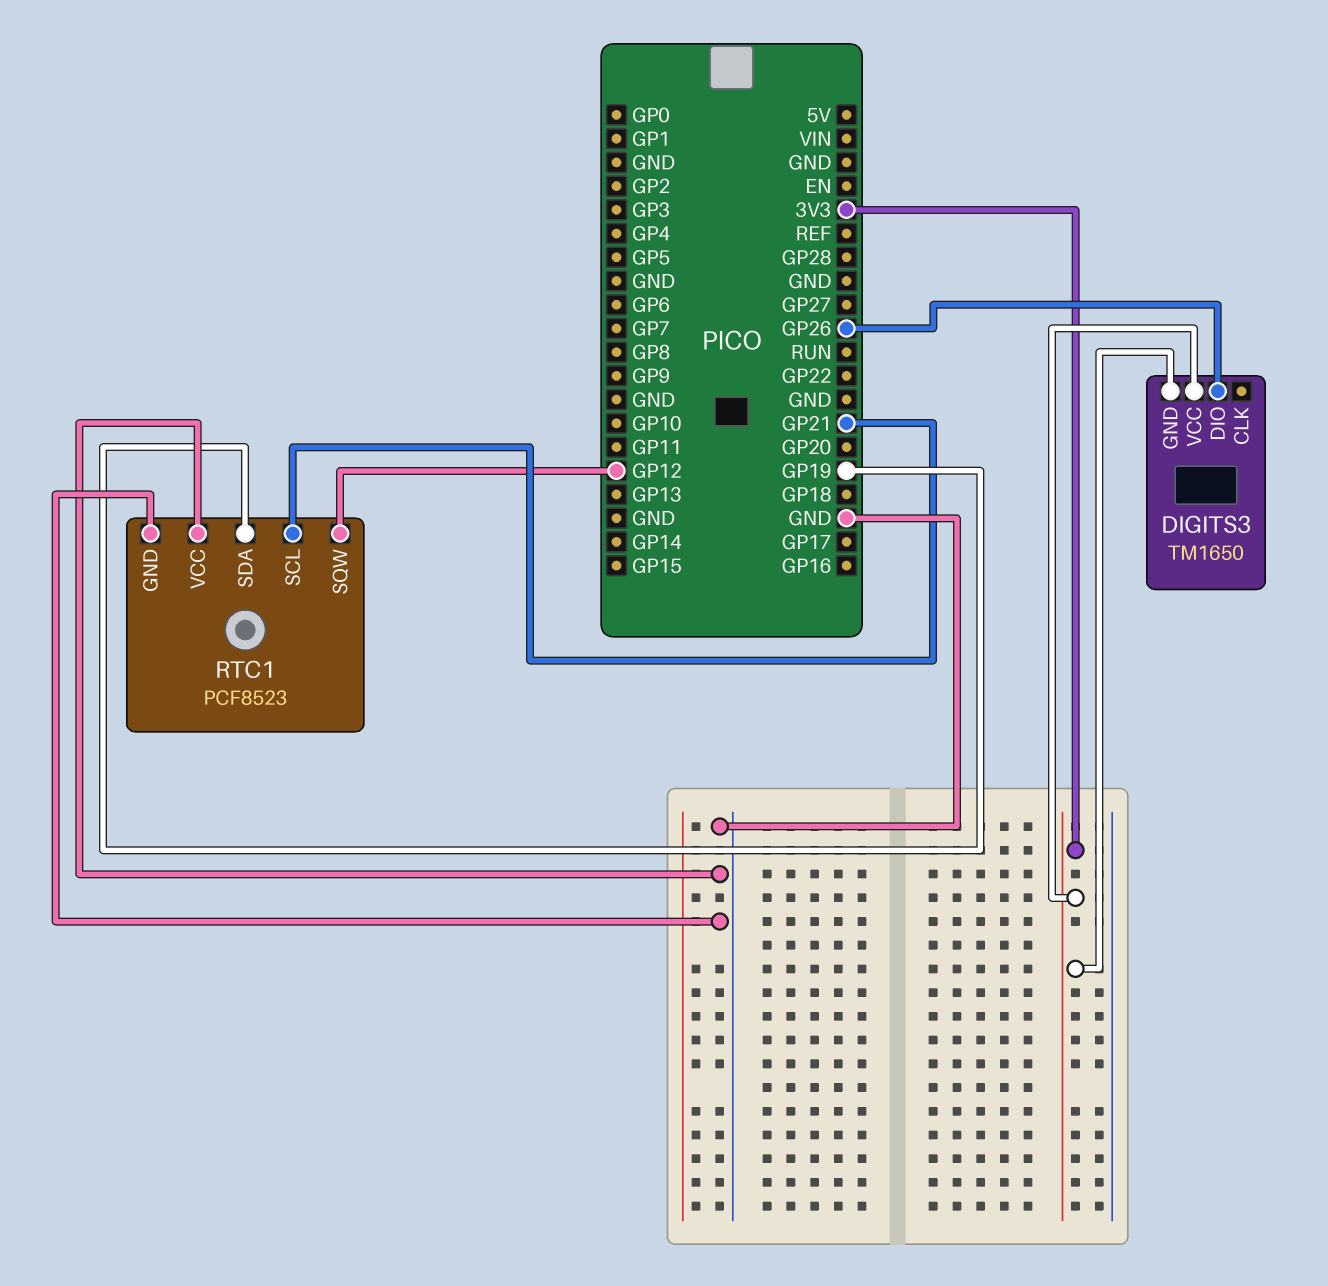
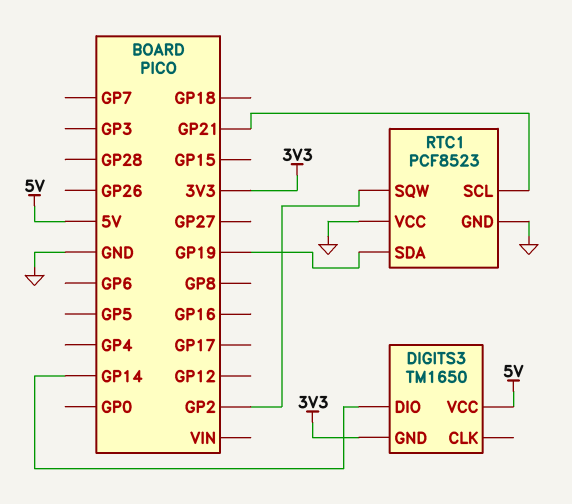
DIGITS3 pin DIO: GP26 -> GP14
DIGITS3 pin VCC: 3V3 -> 5V
RTC1 pin SQW: GP12 -> GP2

